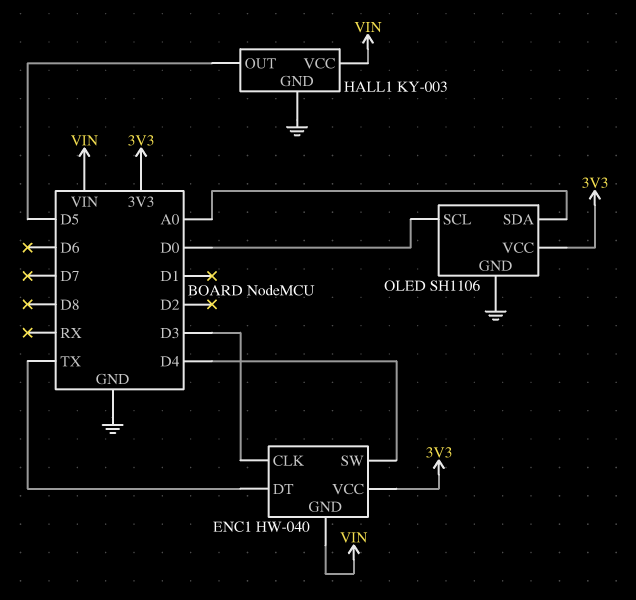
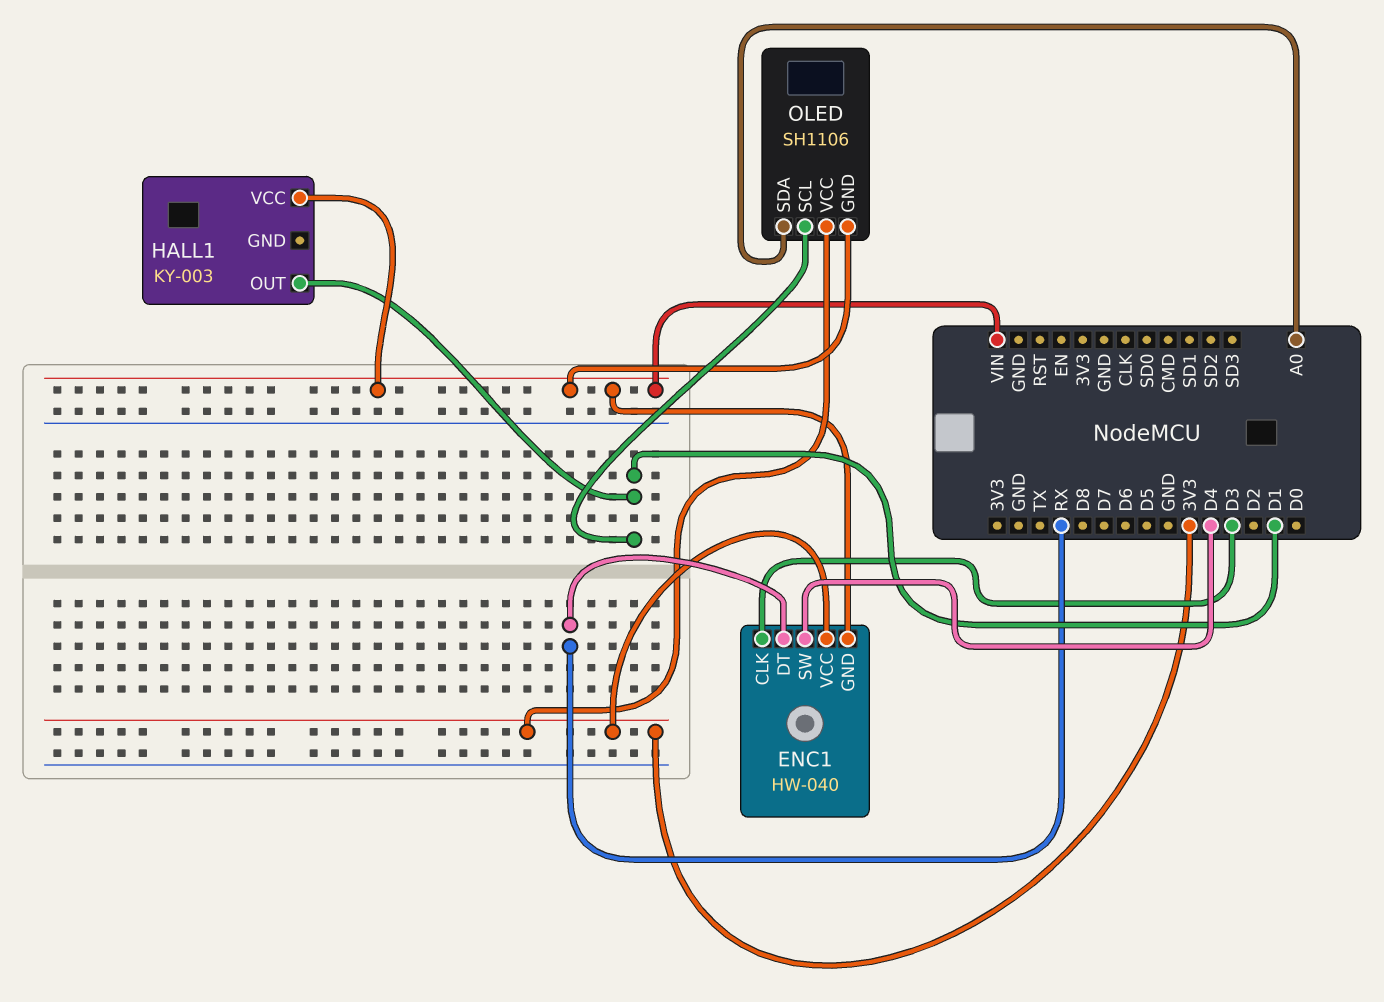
ENC1 pin DT: TX -> RX
HALL1 pin GND: GND -> none
HALL1 pin OUT: D5 -> D1
OLED pin GND: GND -> VIN
OLED pin SCL: D0 -> D1

